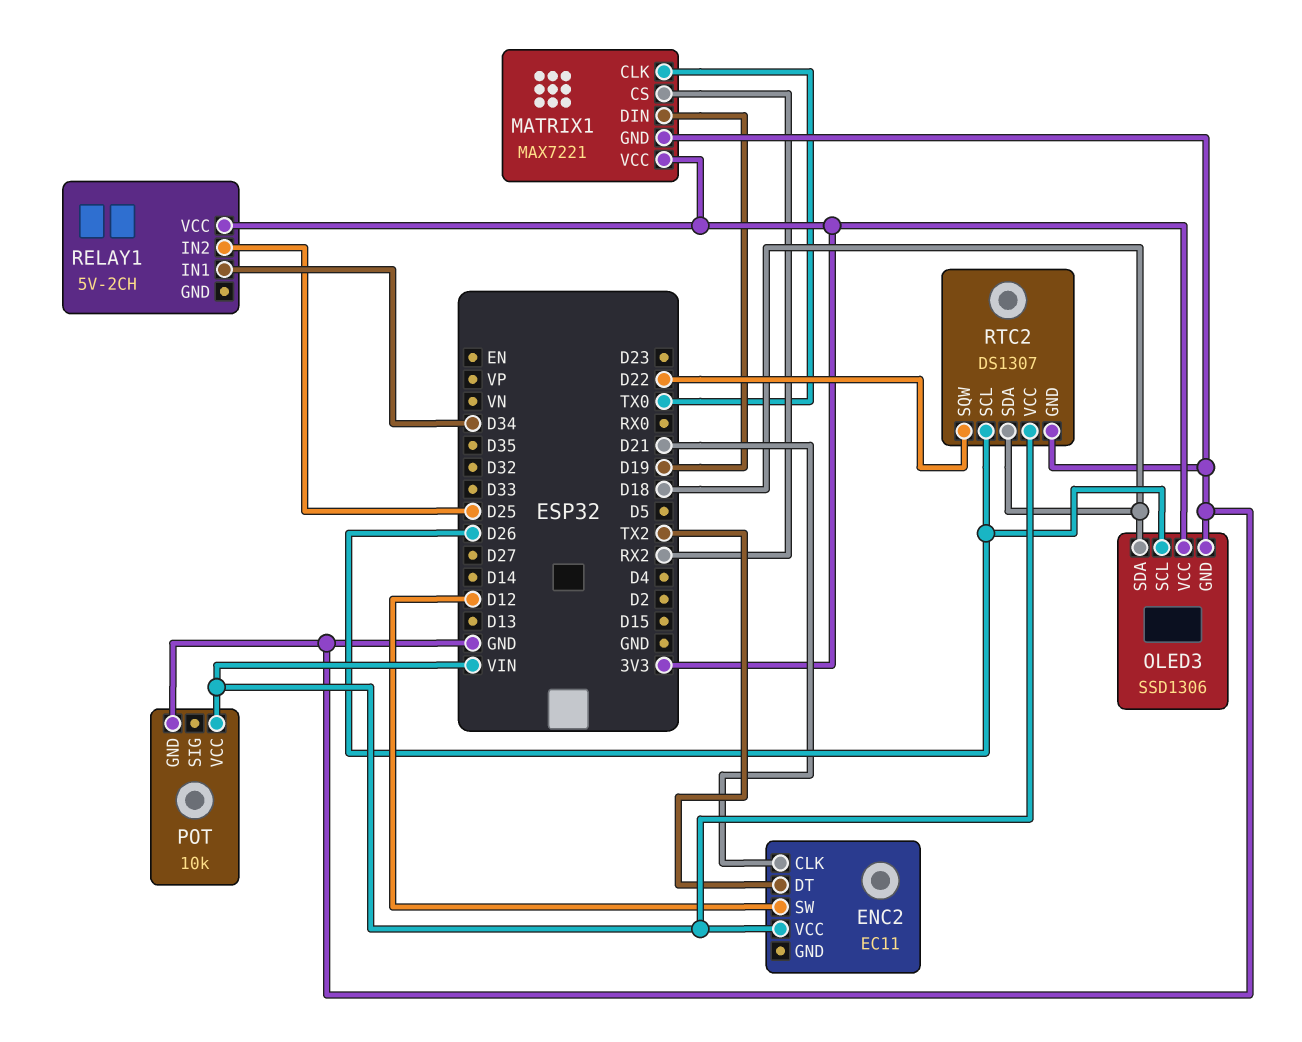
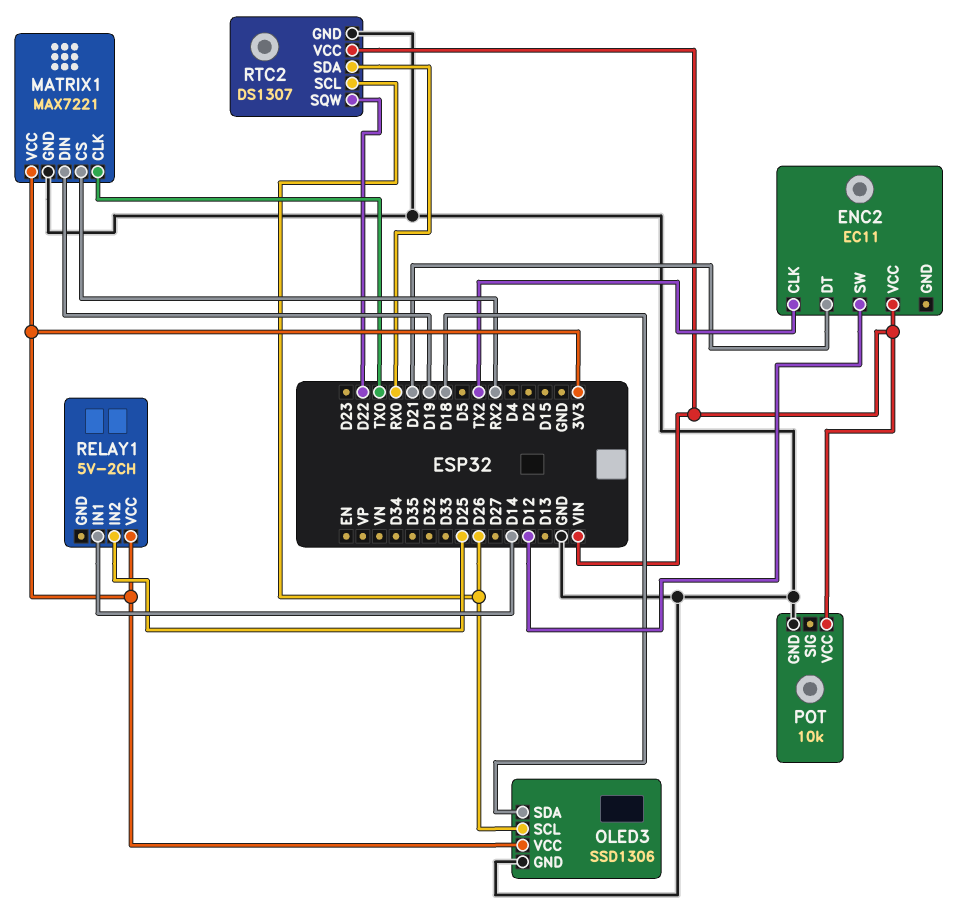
ENC2 pin CLK: D21 -> TX2
ENC2 pin DT: TX2 -> D21
RELAY1 pin IN1: D34 -> D14
RTC2 pin SDA: D18 -> RX0

